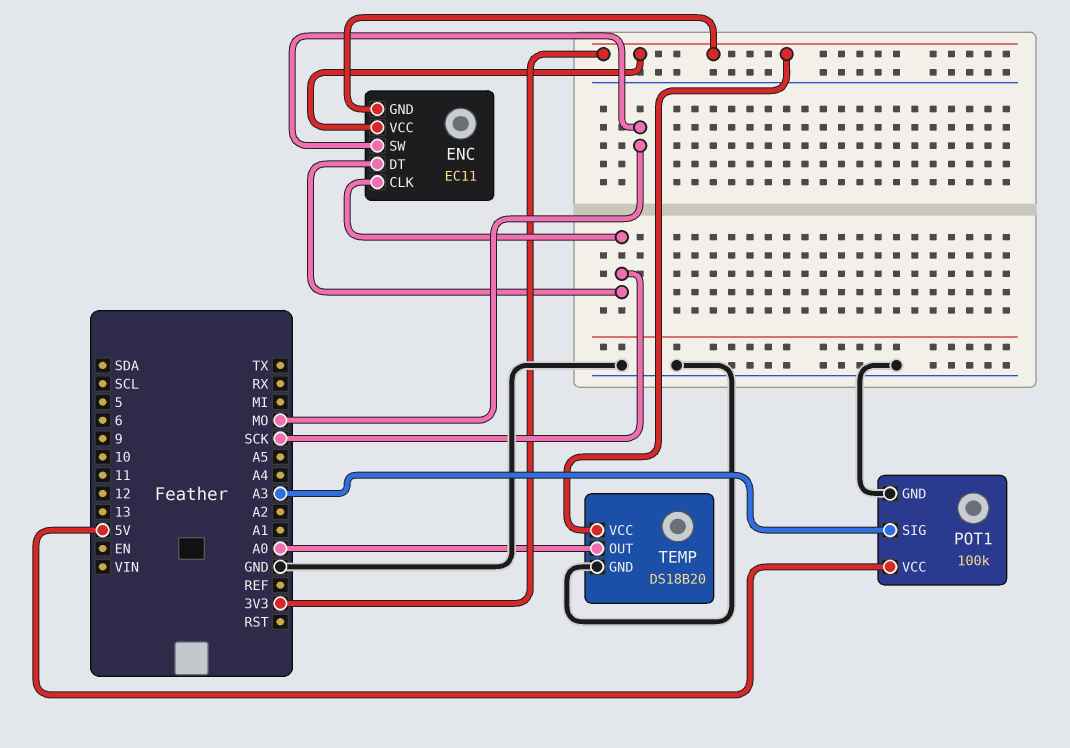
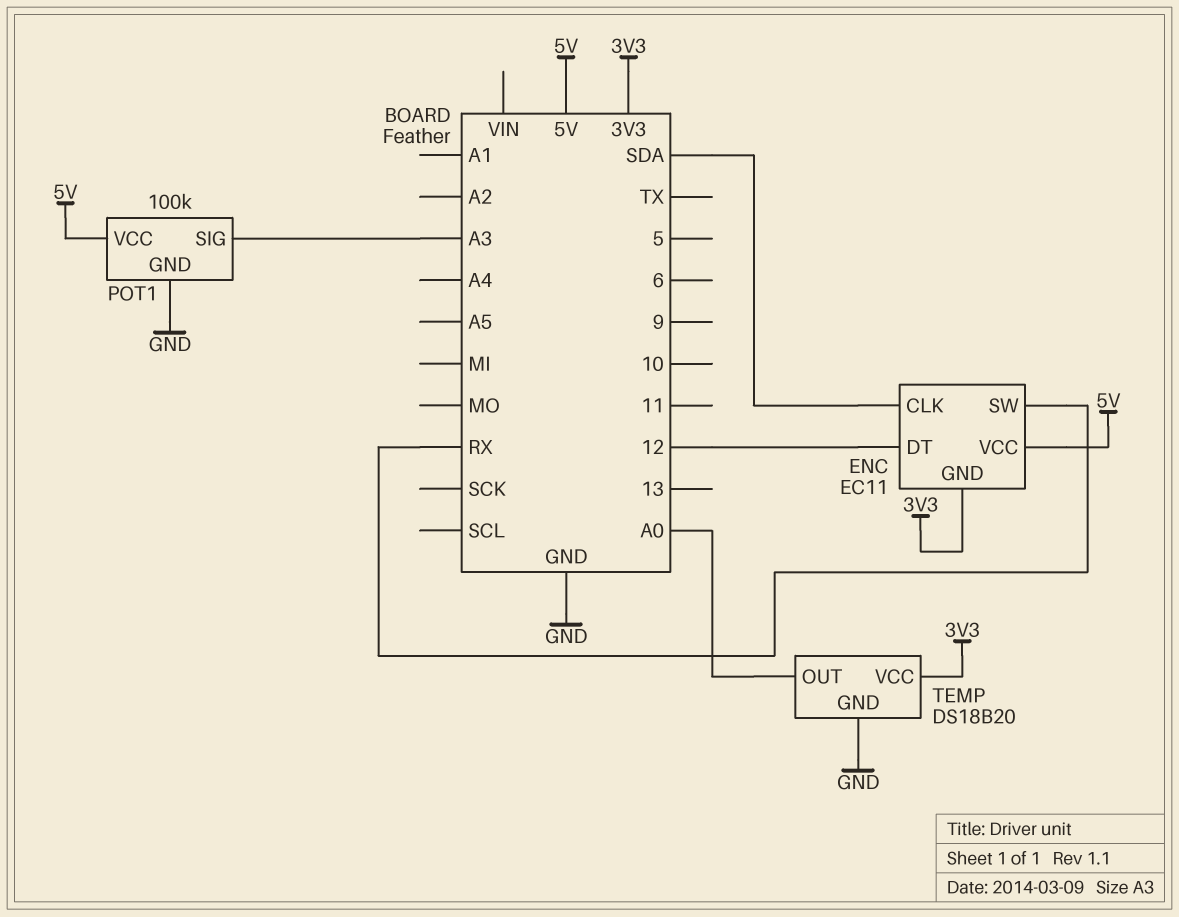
ENC pin CLK: SCK -> SDA
ENC pin DT: SCK -> 12
ENC pin SW: MO -> RX
ENC pin VCC: 3V3 -> 5V

